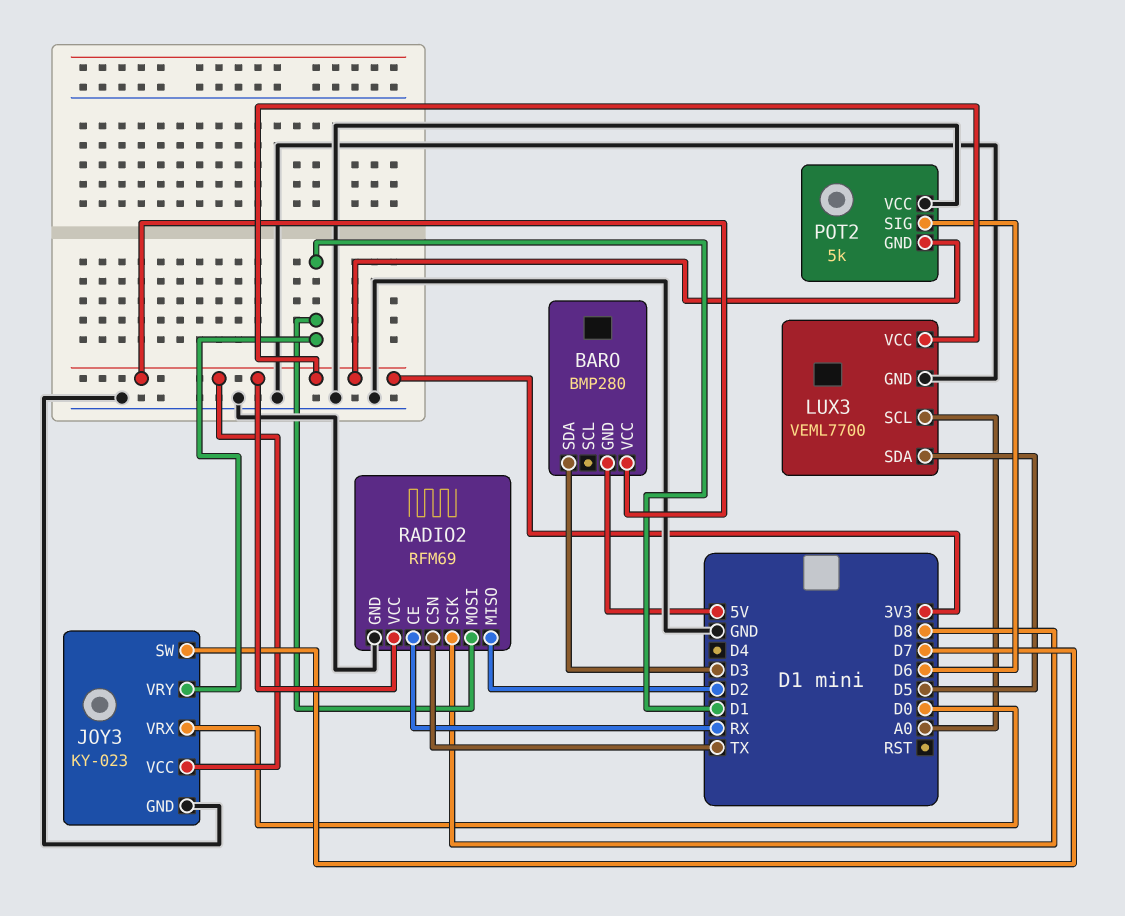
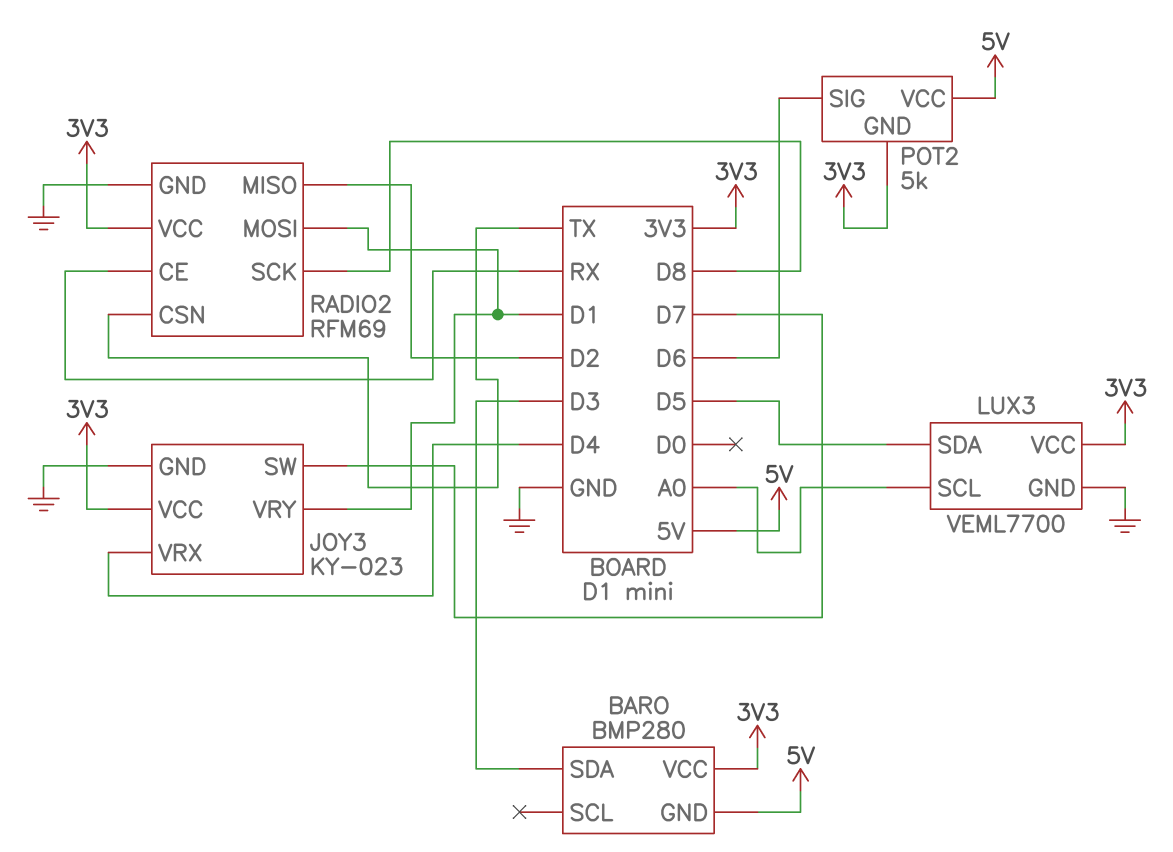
JOY3 pin VRX: D0 -> D4
POT2 pin VCC: GND -> 5V

